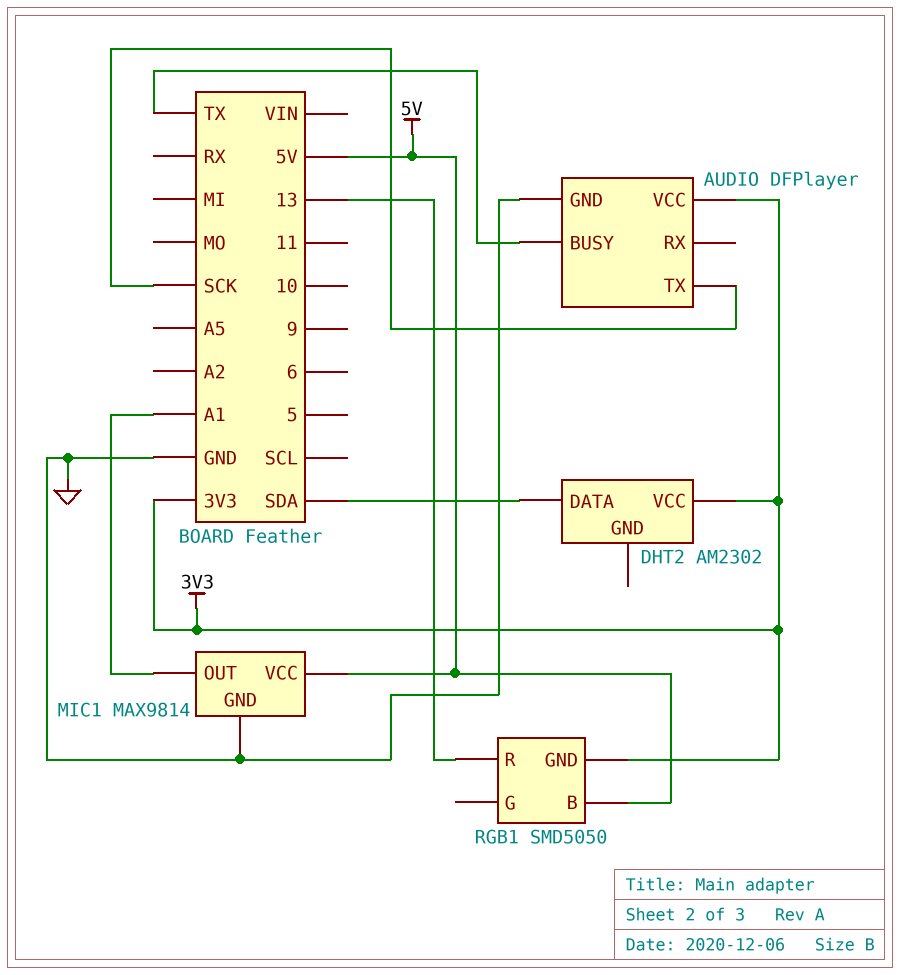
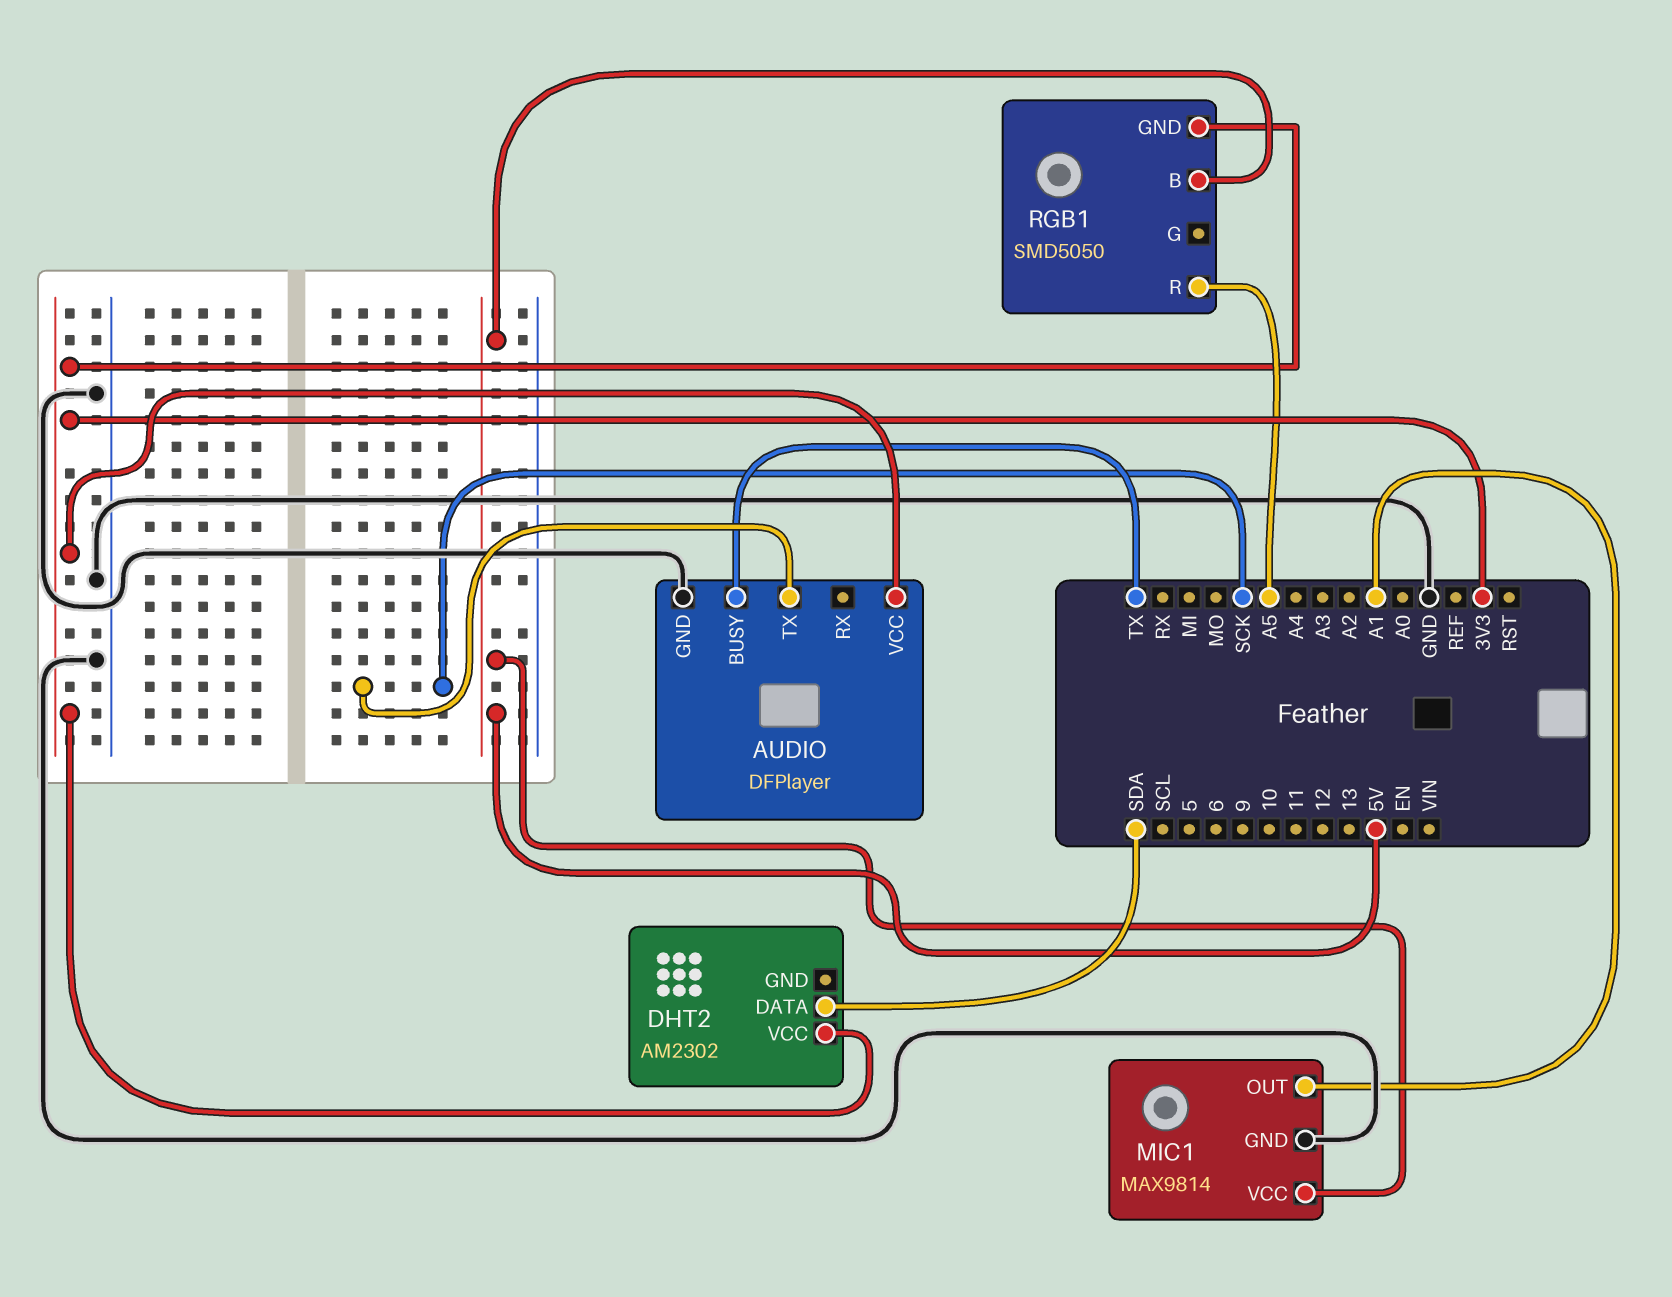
RGB1 pin R: 13 -> A5

